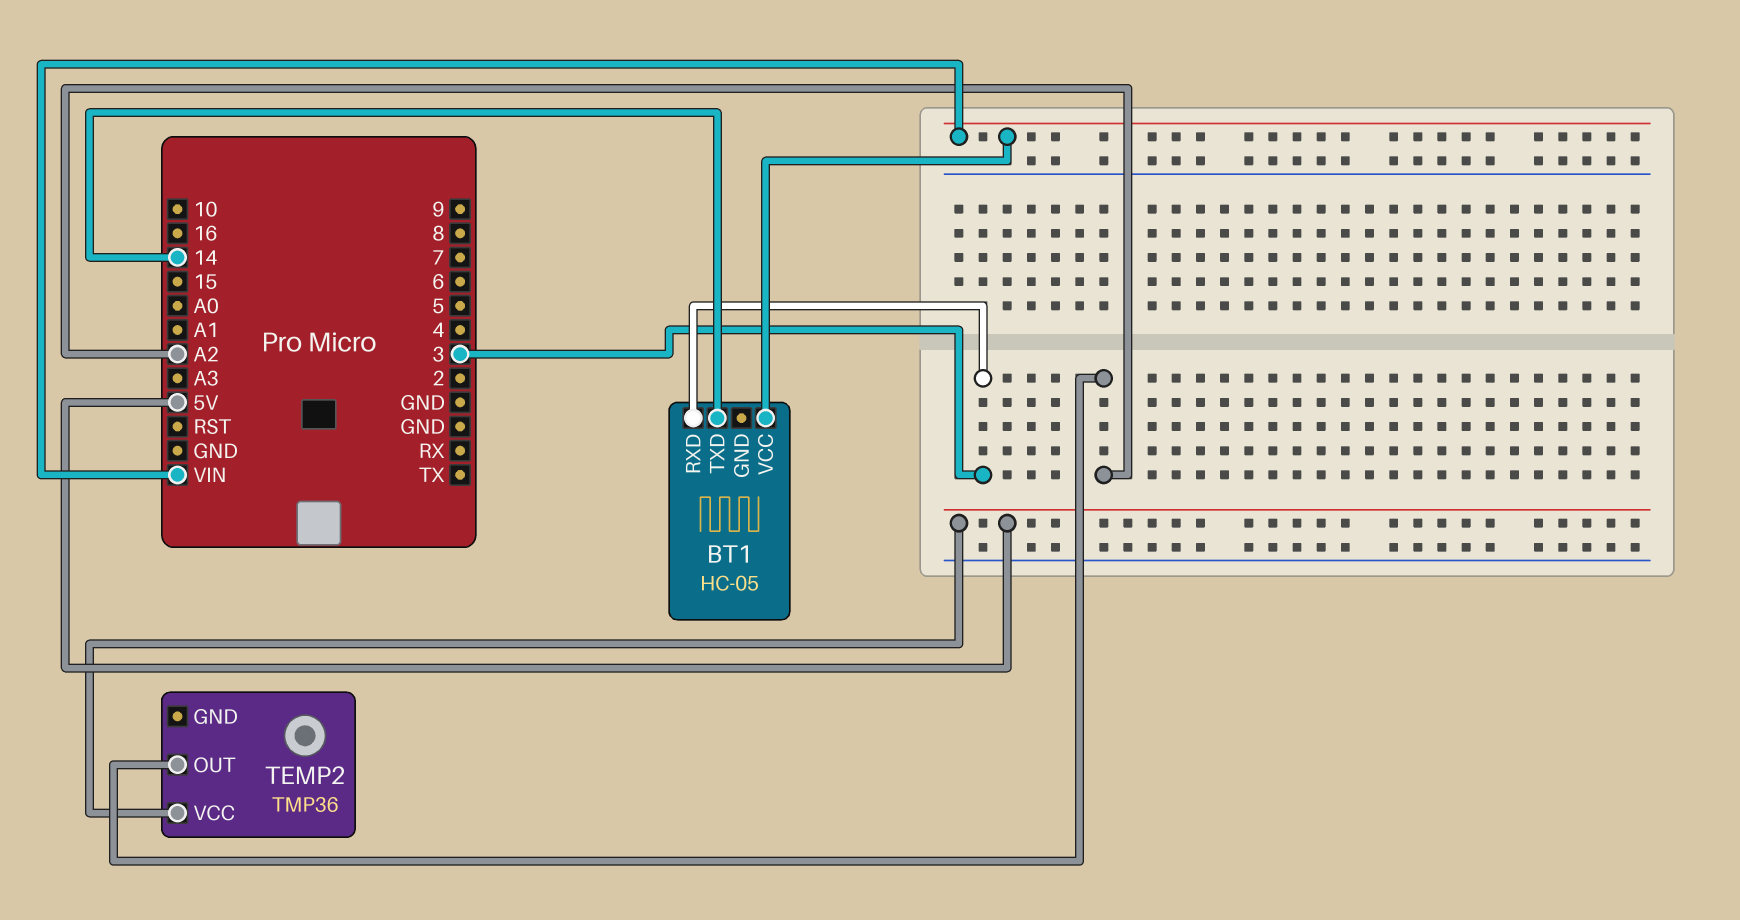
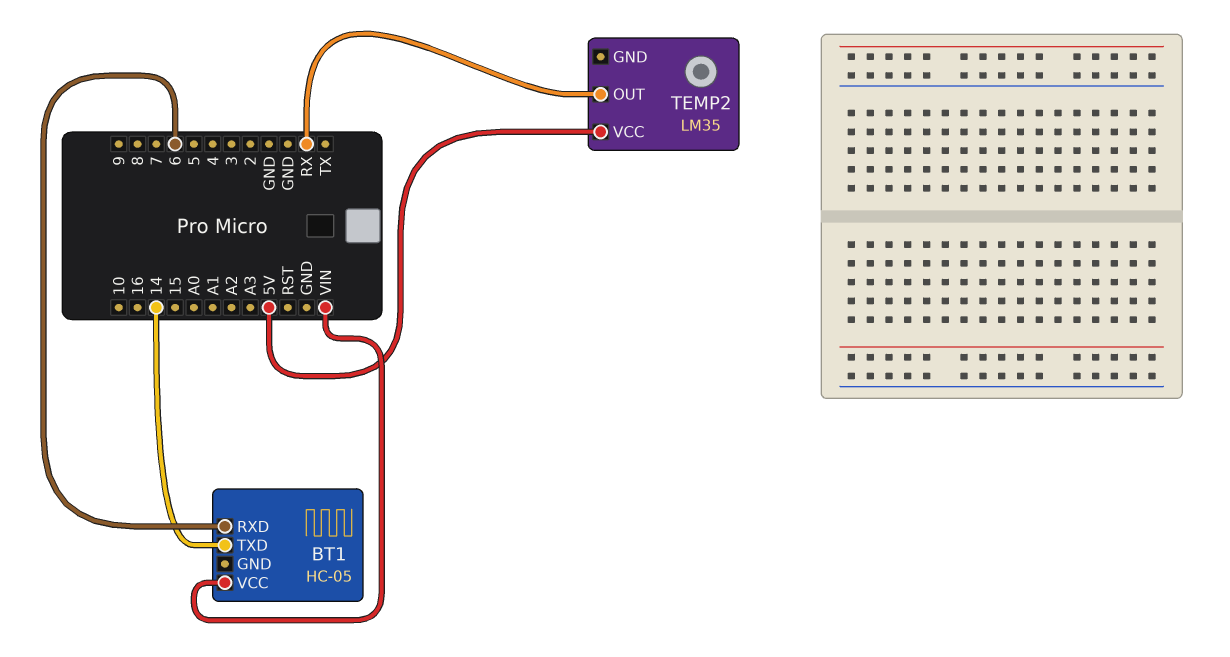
BT1 pin RXD: 3 -> 6
TEMP2: TMP36 -> LM35
TEMP2 pin OUT: A2 -> RX

